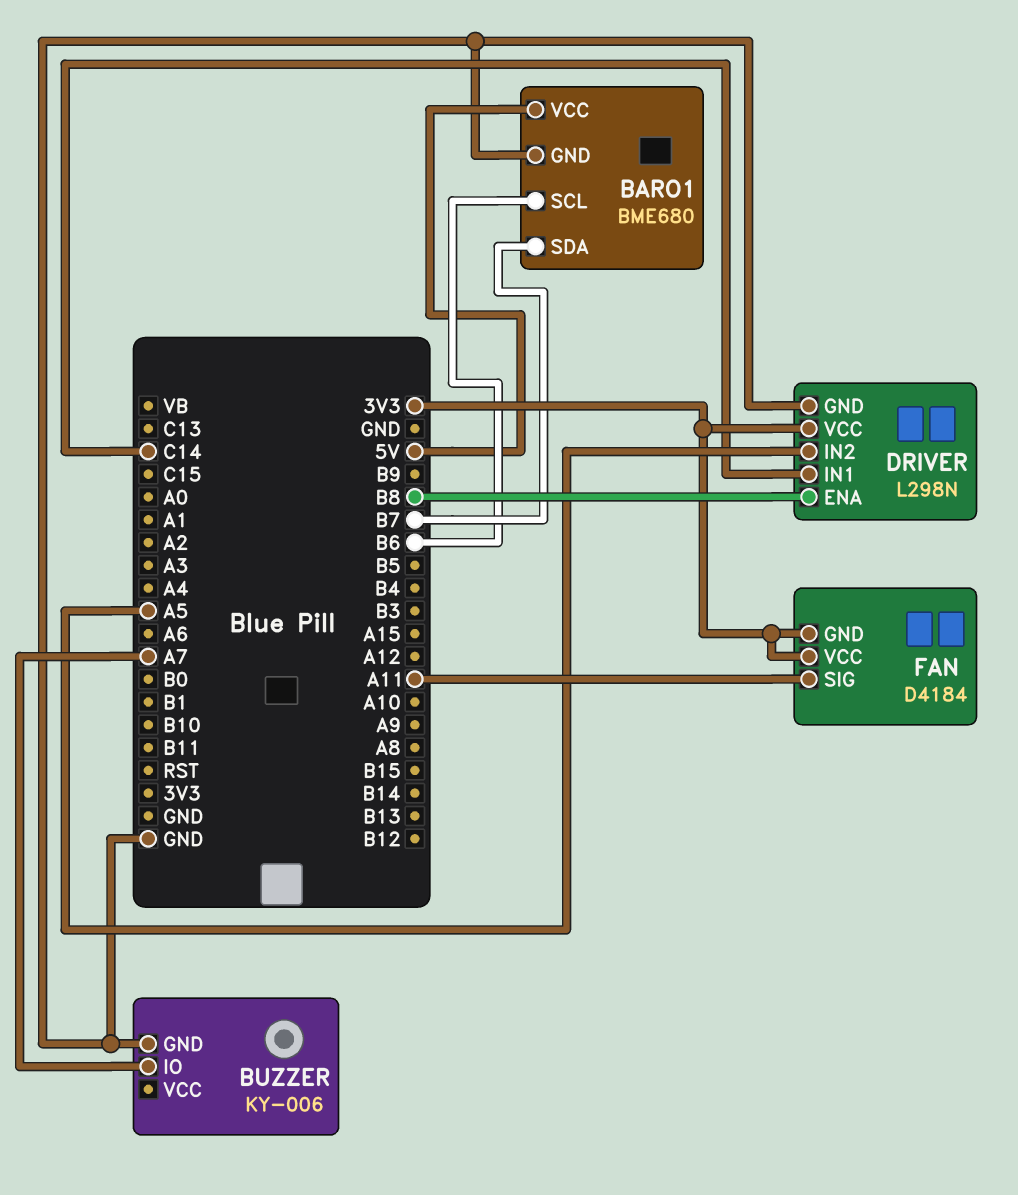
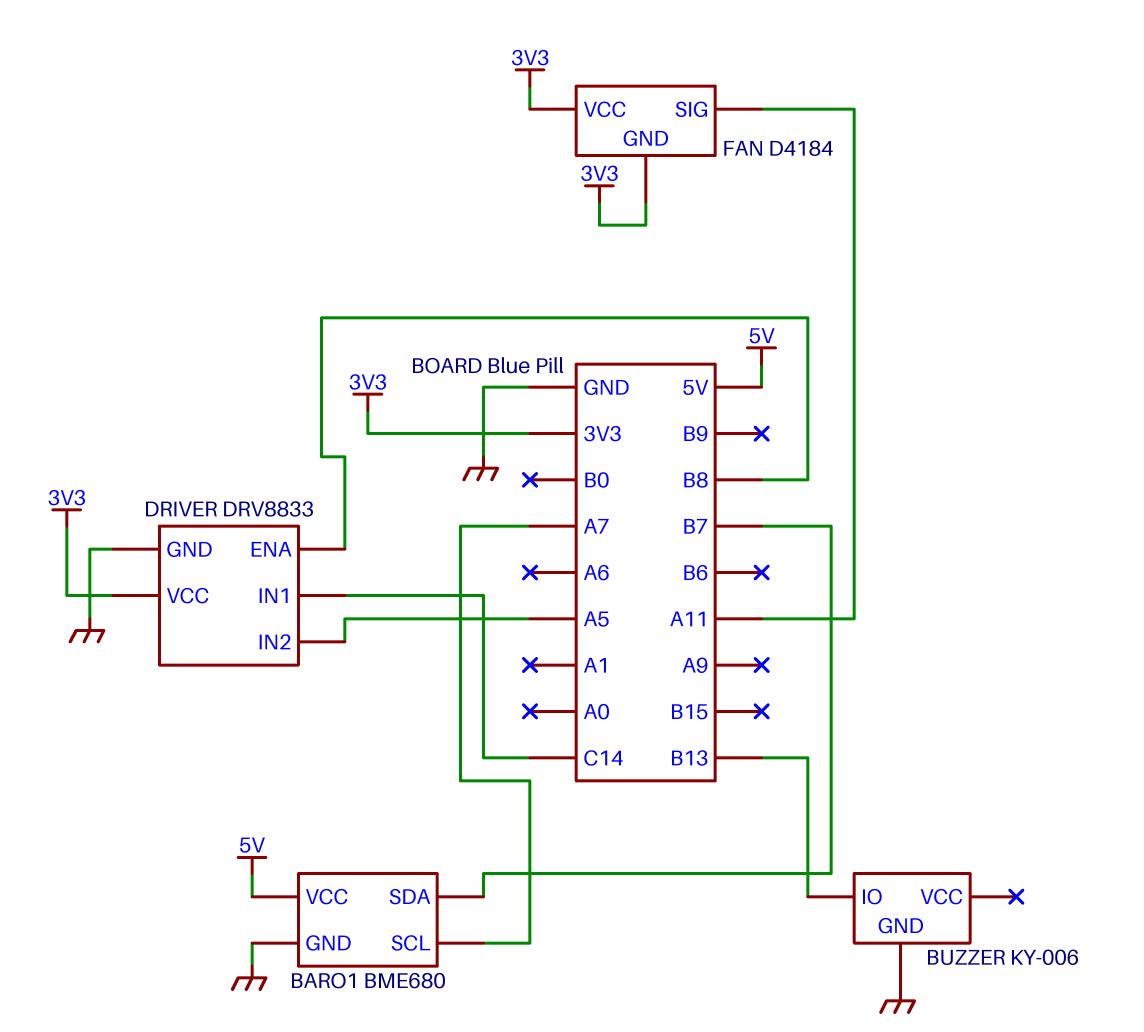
BARO1 pin SCL: B6 -> A7
BUZZER pin IO: A7 -> B13
DRIVER: L298N -> DRV8833

